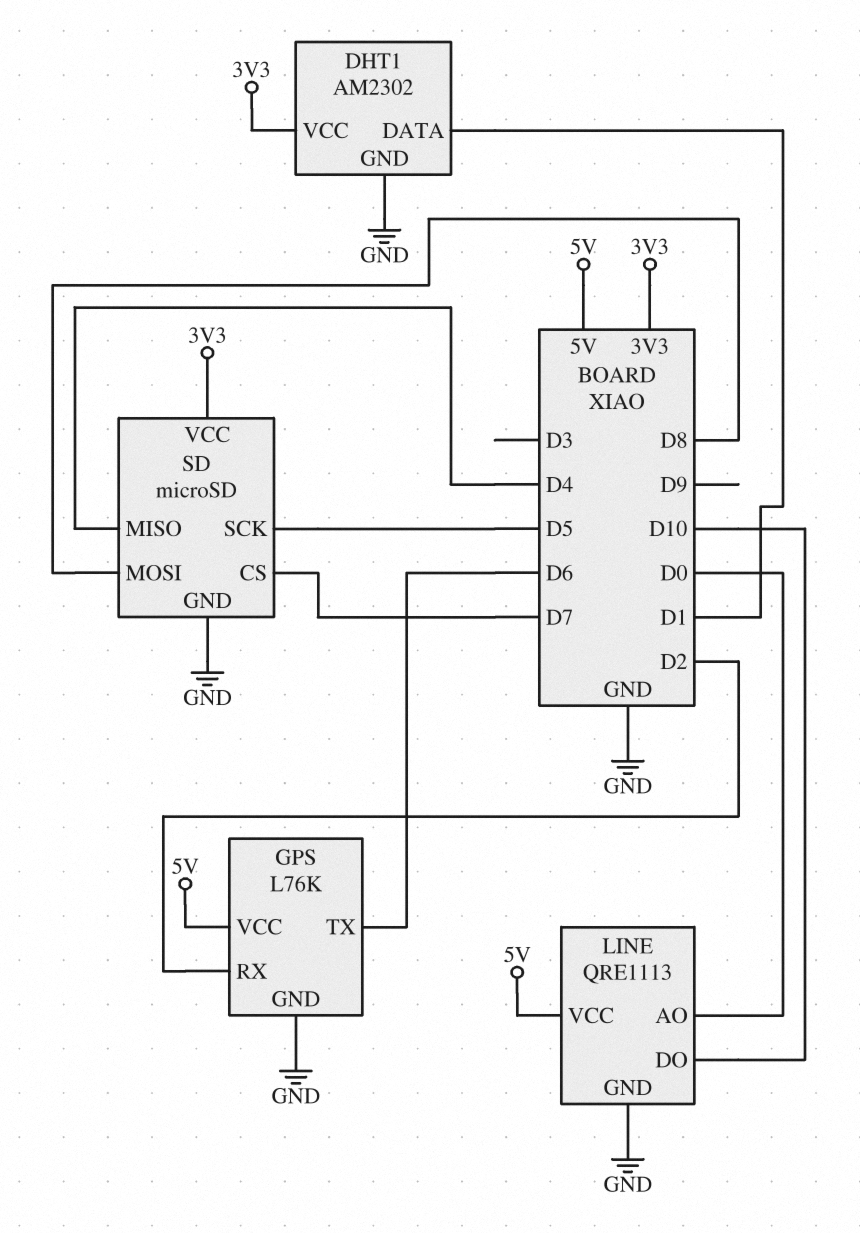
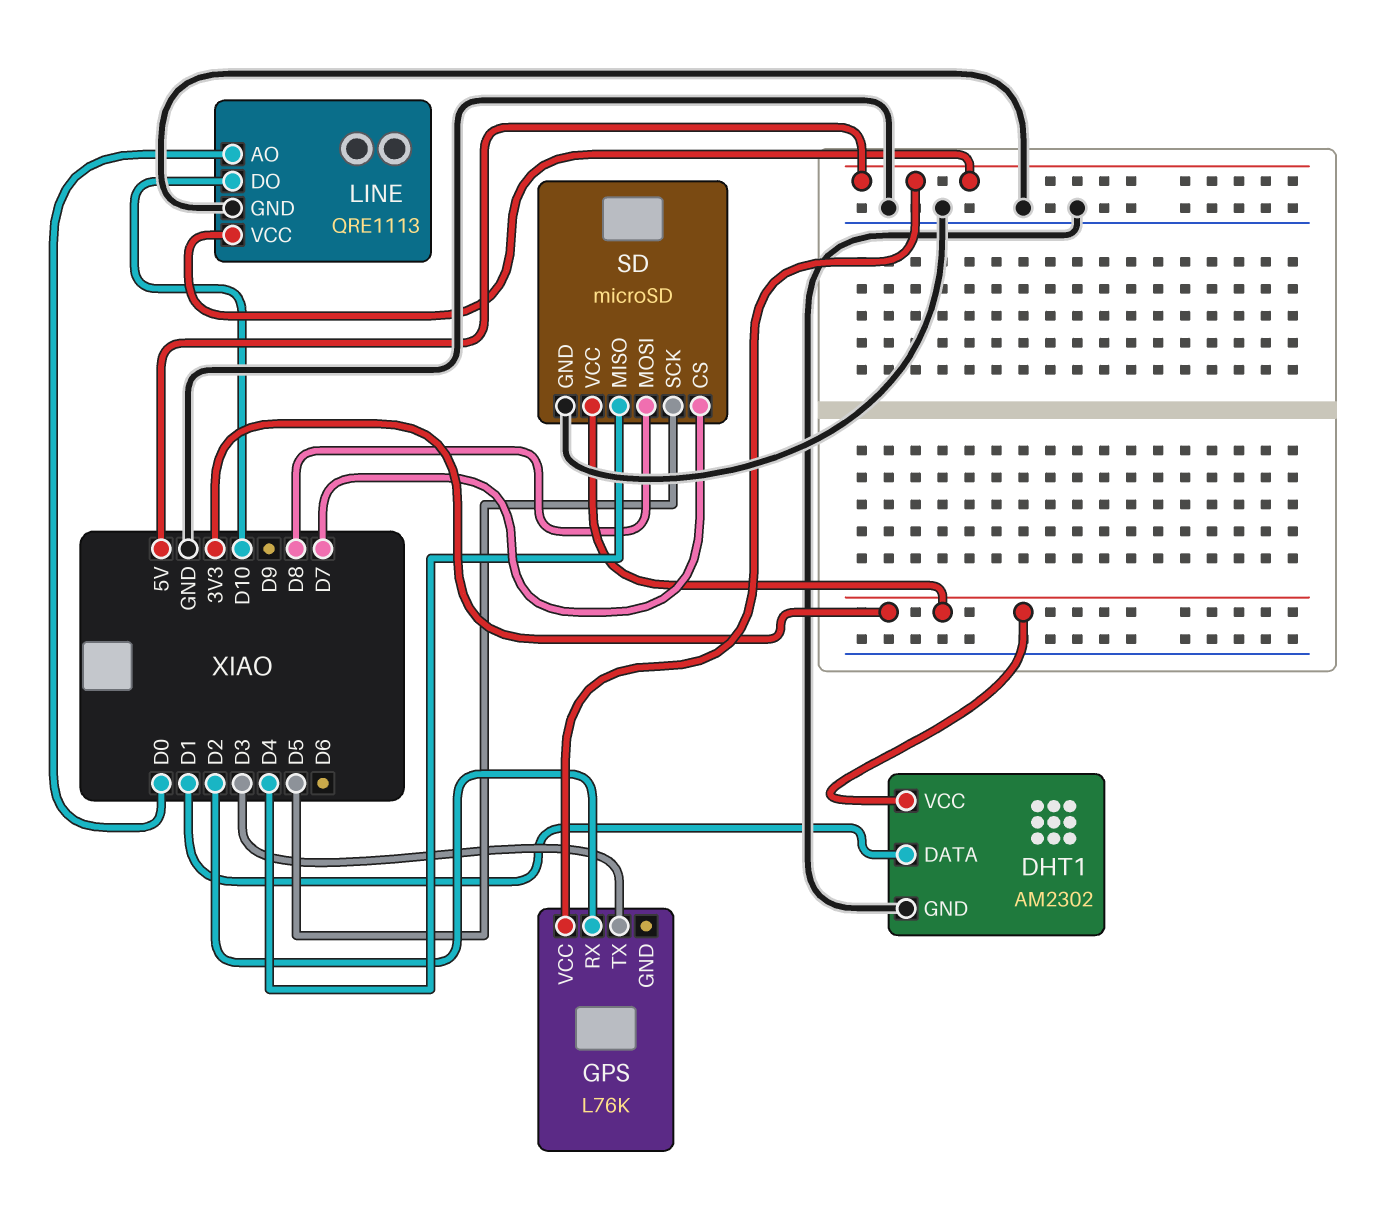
GPS pin GND: GND -> none
GPS pin TX: D6 -> D3

